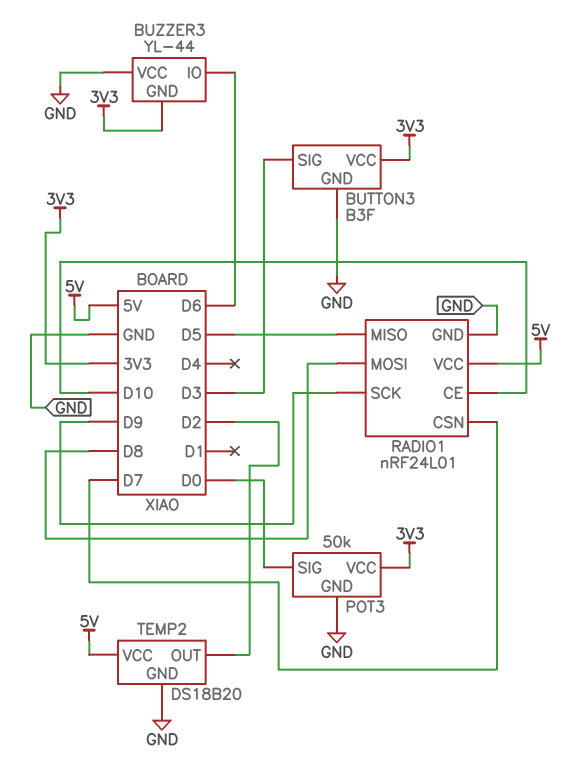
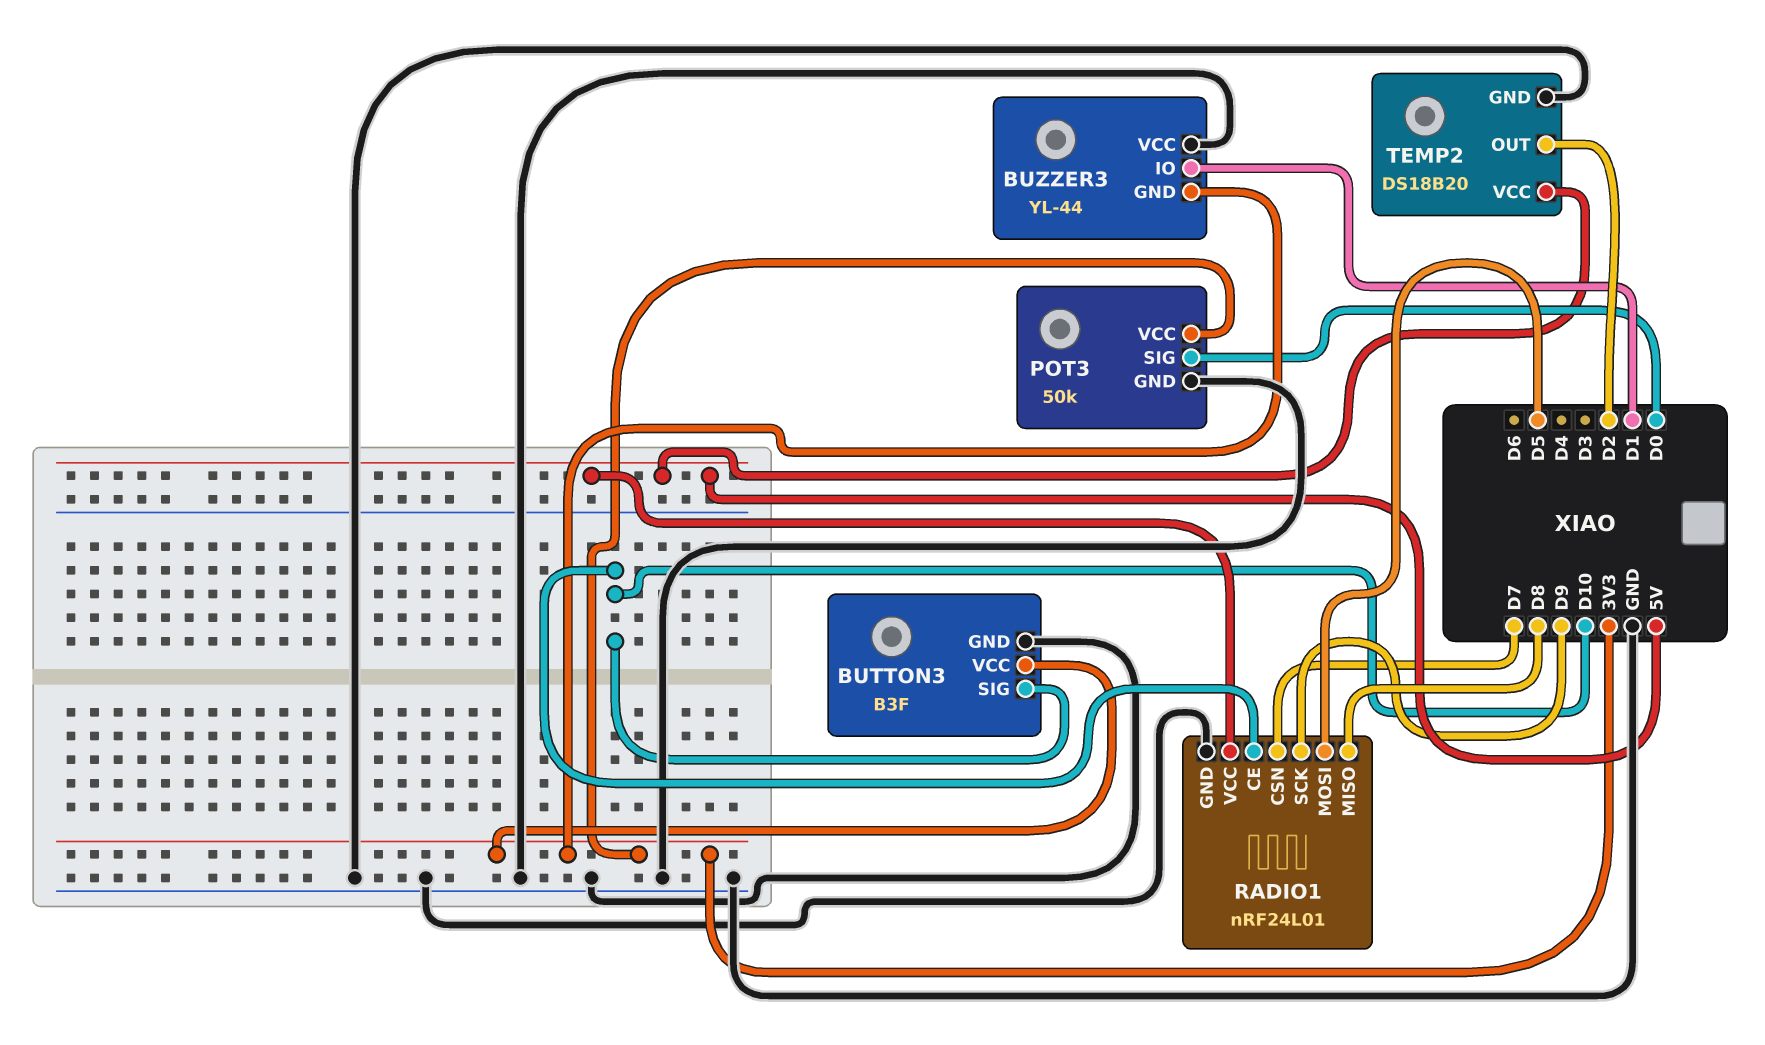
BUTTON3 pin SIG: D3 -> D10
BUZZER3 pin IO: D6 -> D1
RADIO1 pin MISO: D5 -> D8
RADIO1 pin MOSI: D8 -> D5

